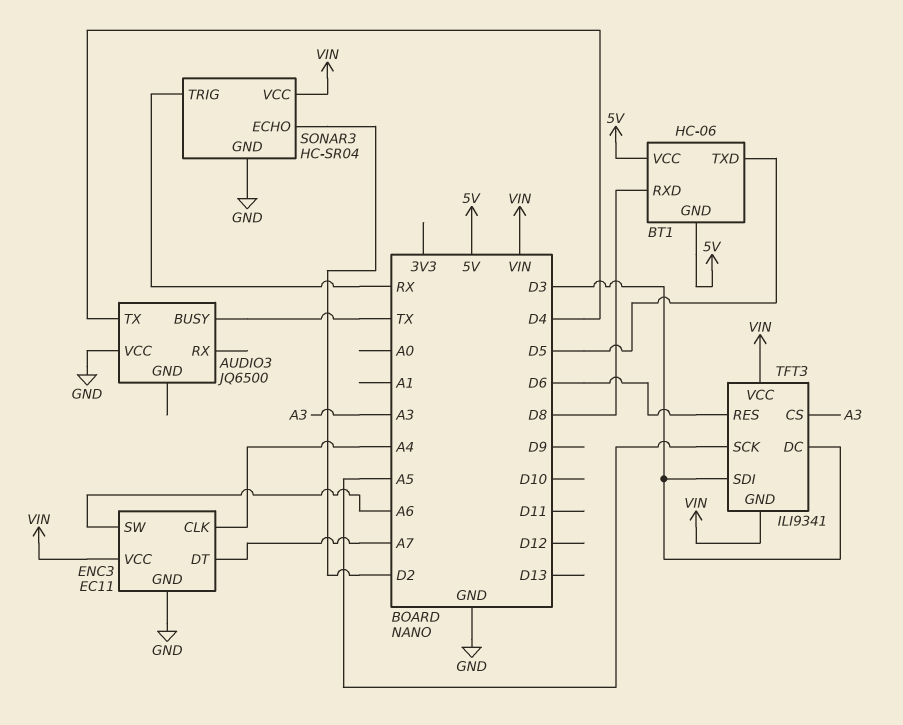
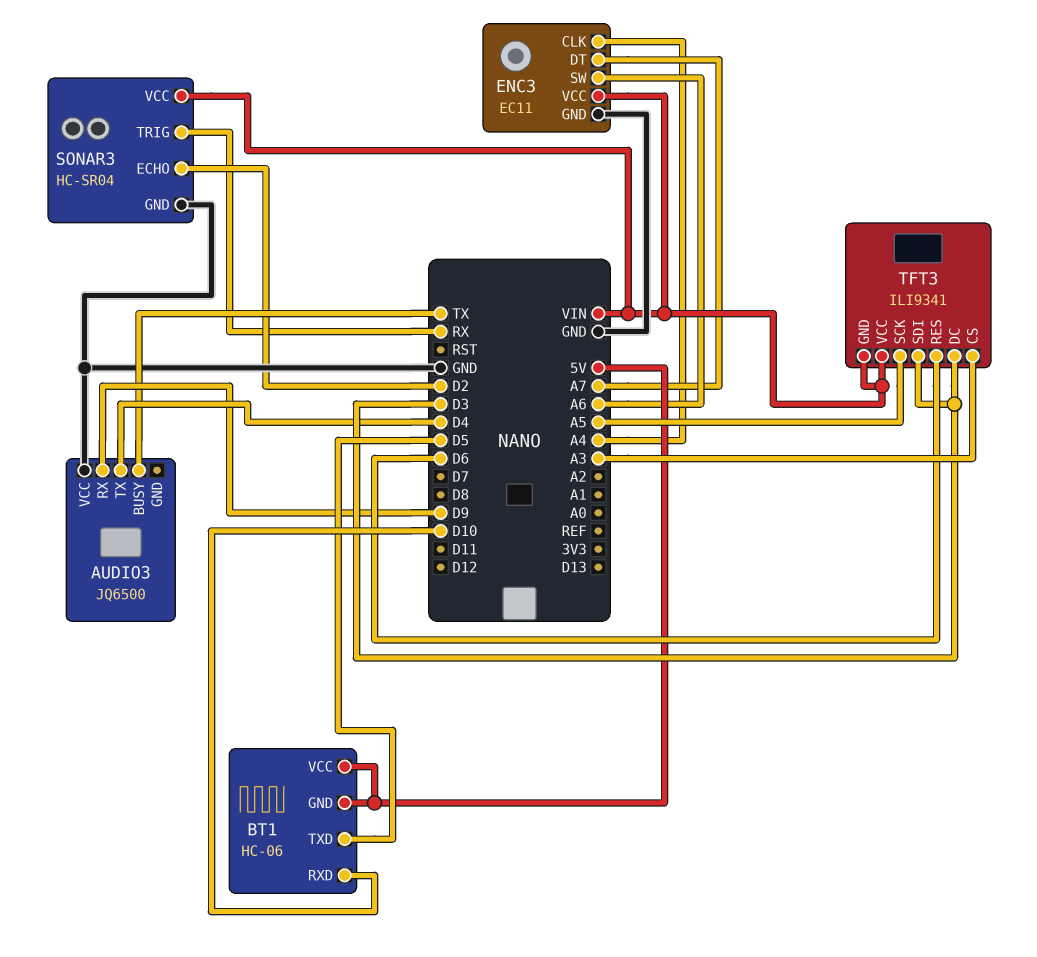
AUDIO3 pin RX: none -> D9
BT1 pin RXD: D8 -> D10

